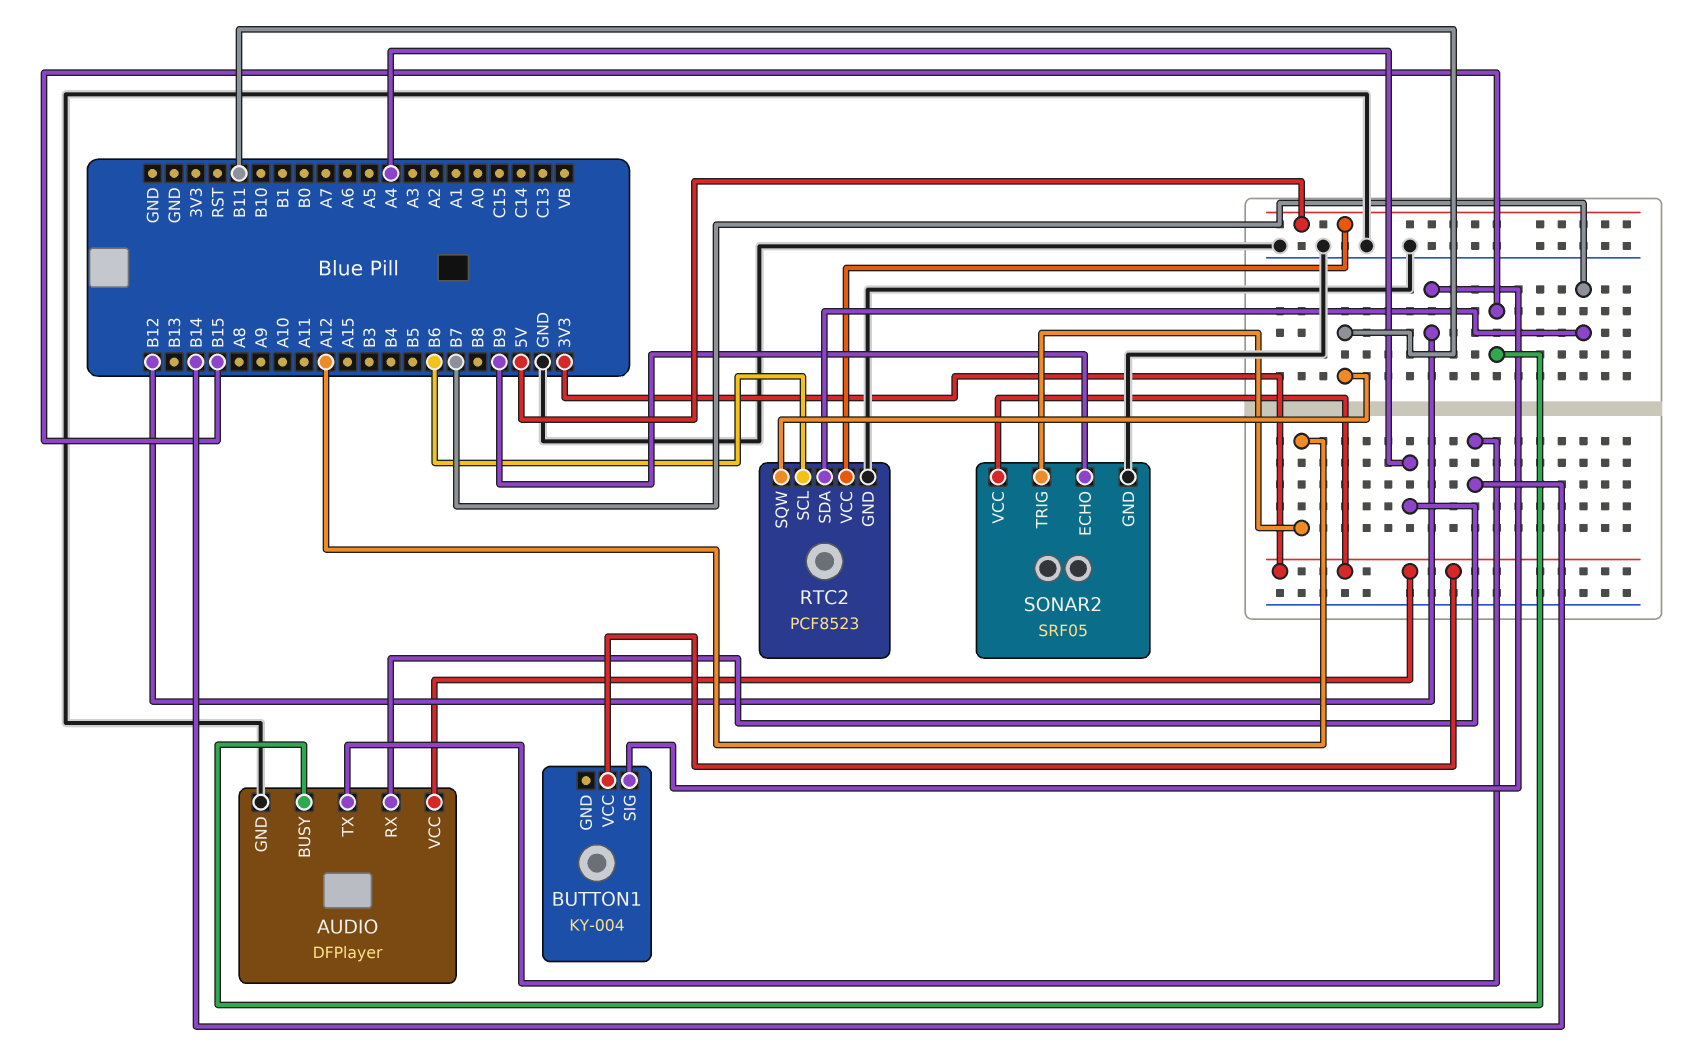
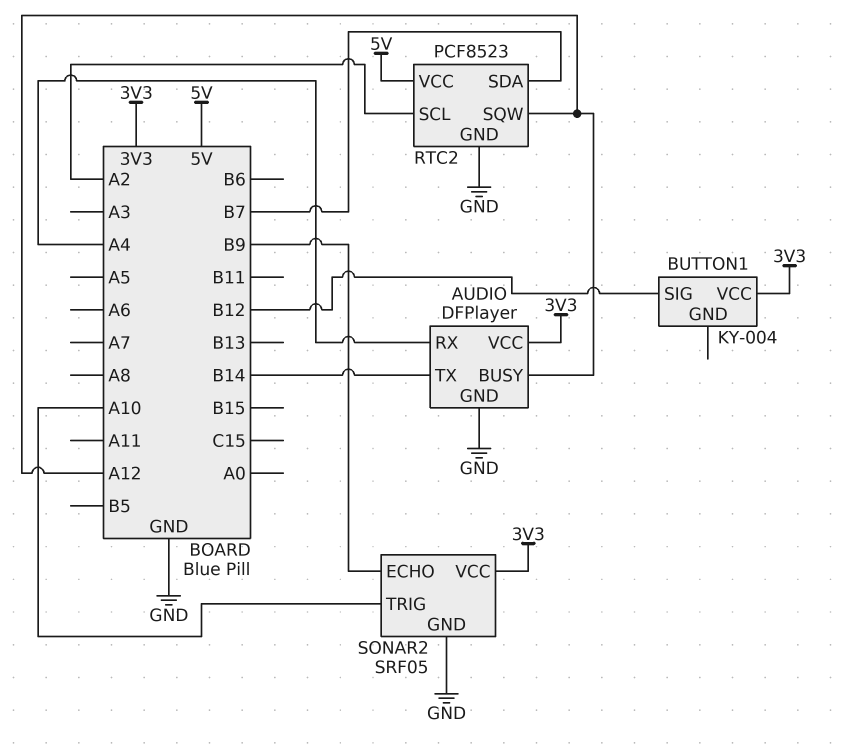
AUDIO pin BUSY: B15 -> A12
RTC2 pin SCL: B6 -> A2
RTC2 pin SQW: B11 -> A12
SONAR2 pin TRIG: A12 -> A10

